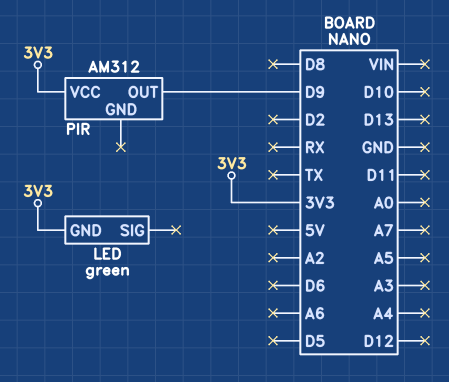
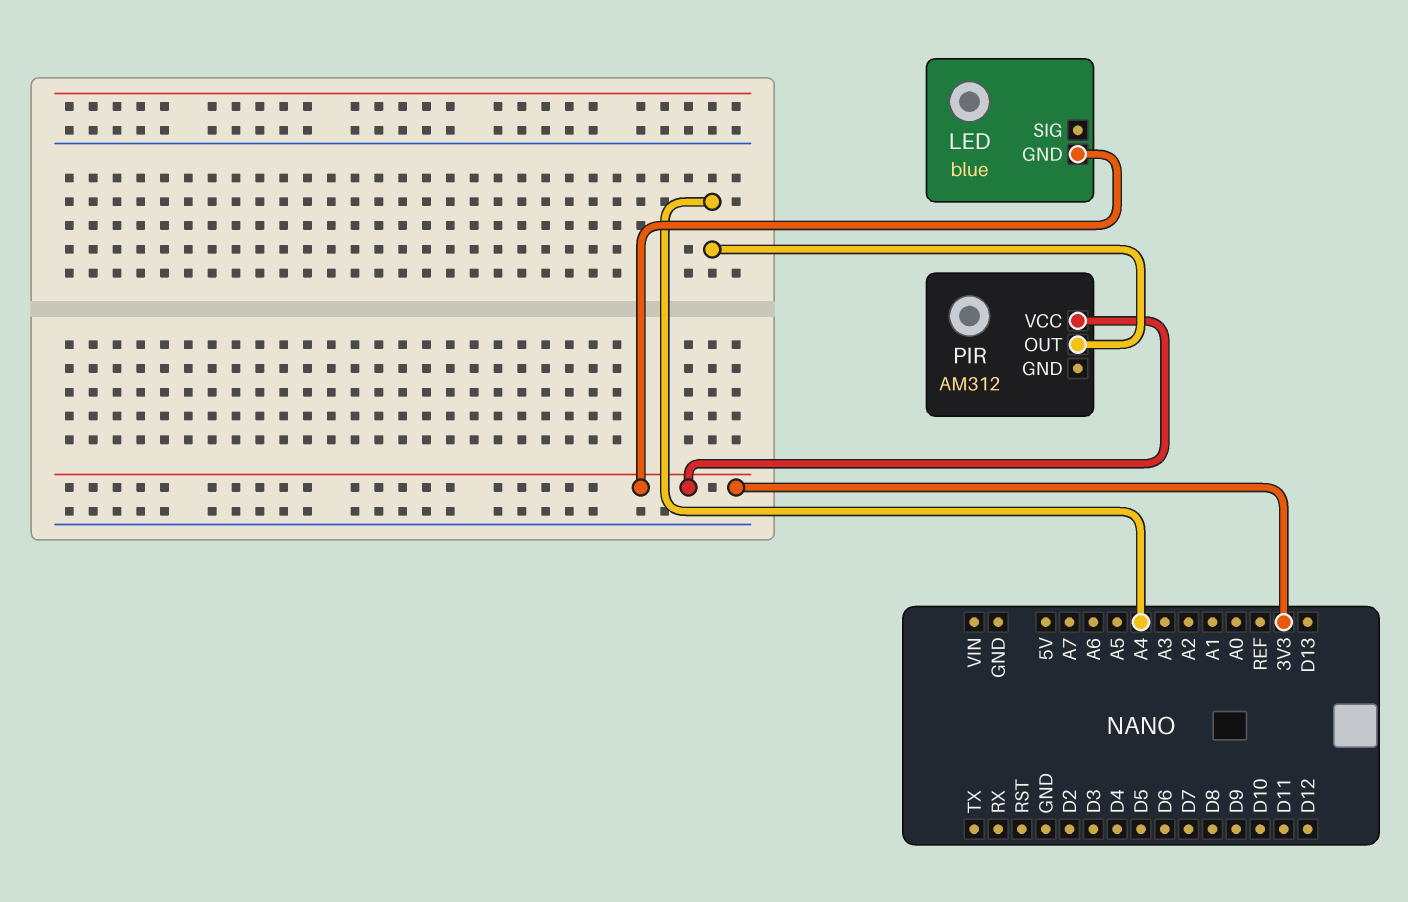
LED: green -> blue
PIR pin OUT: D9 -> A4

